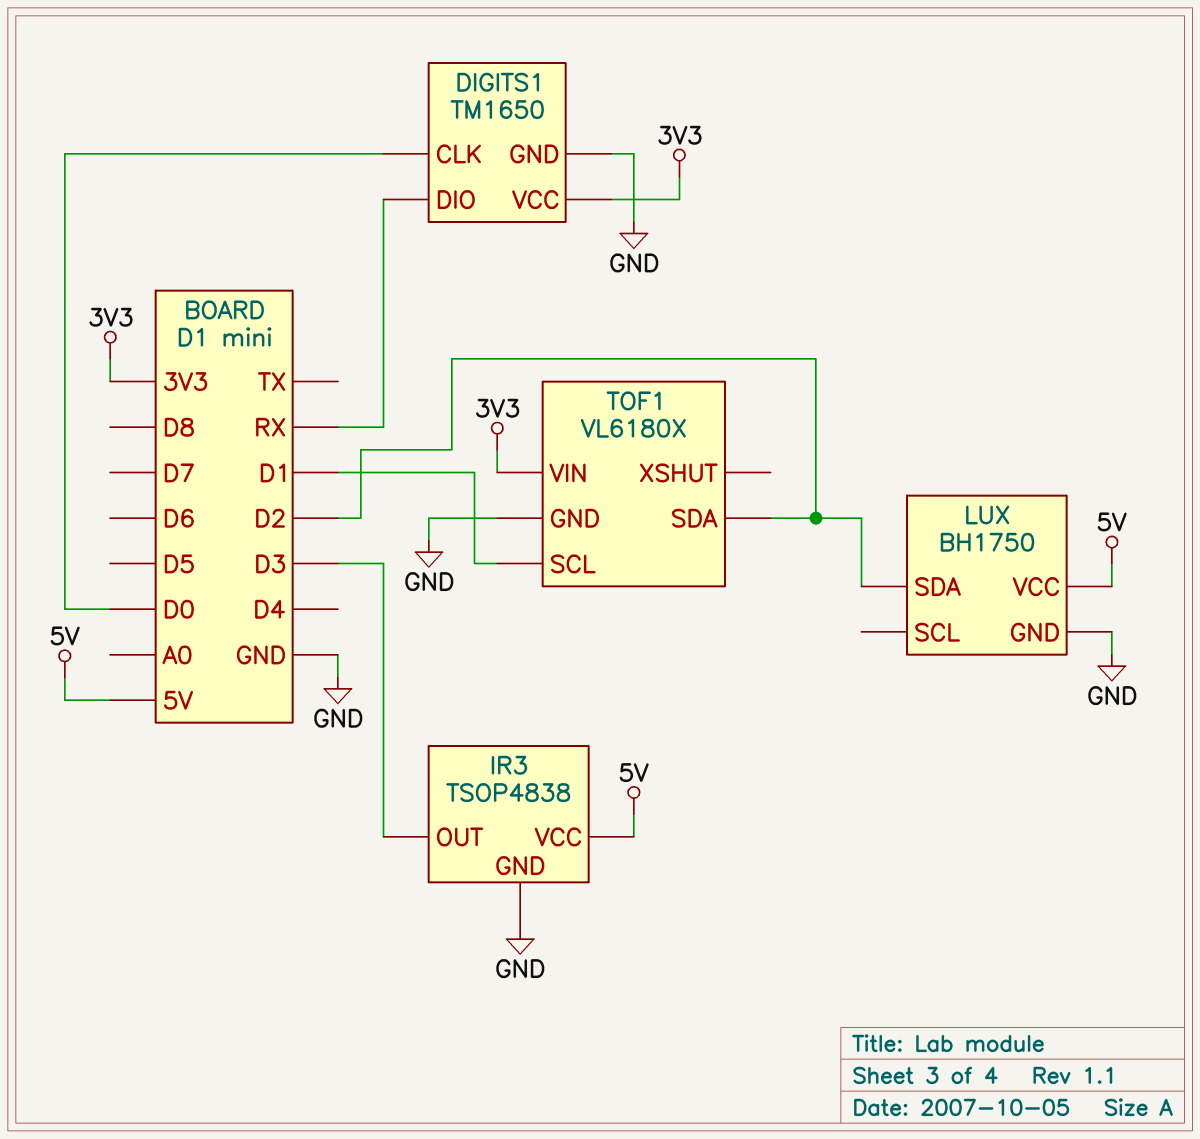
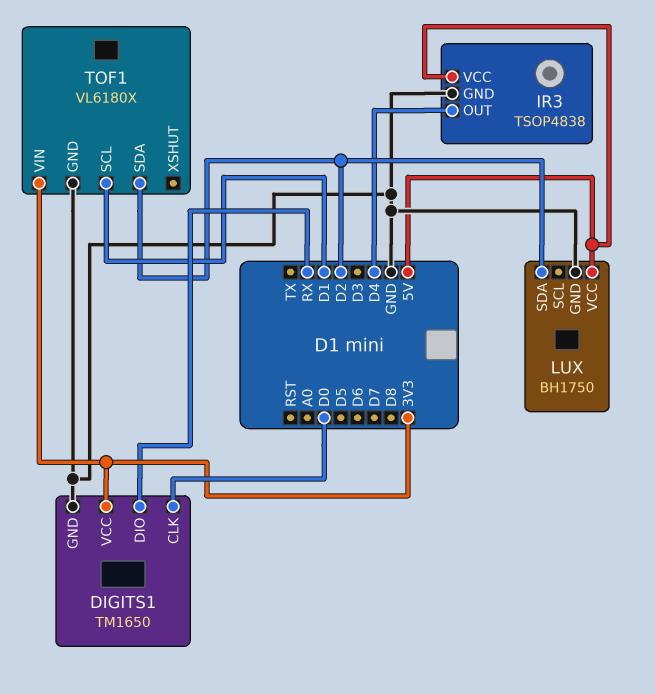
IR3 pin OUT: D3 -> D4

